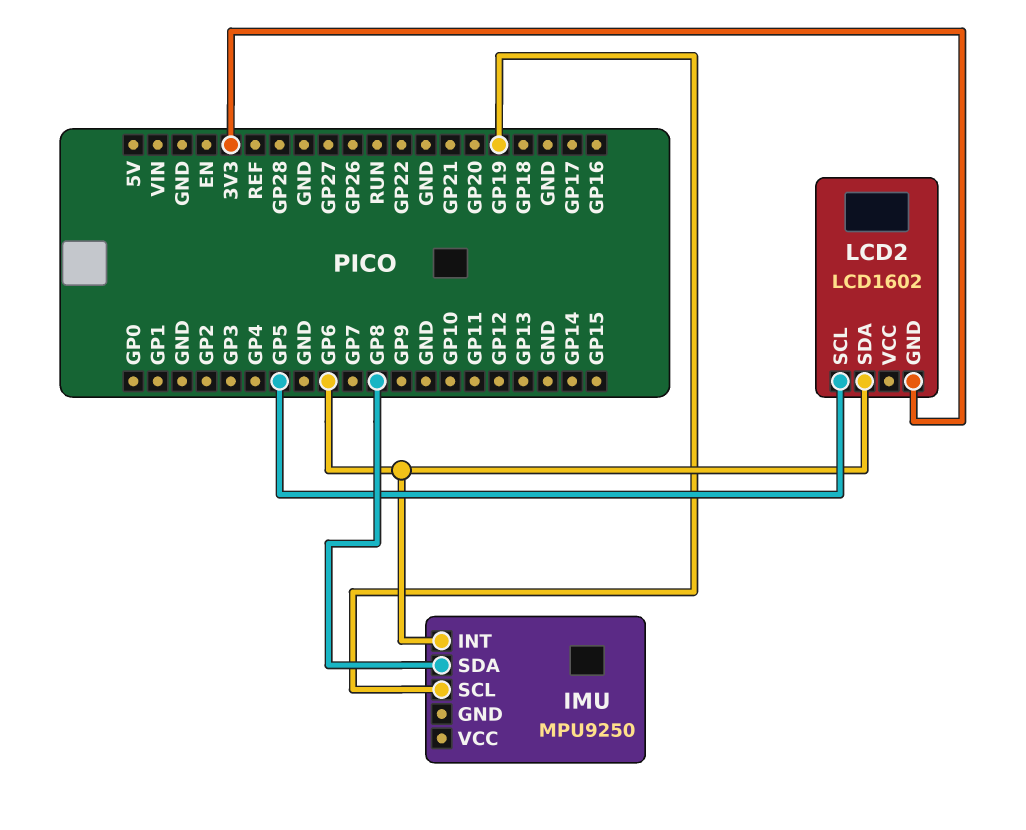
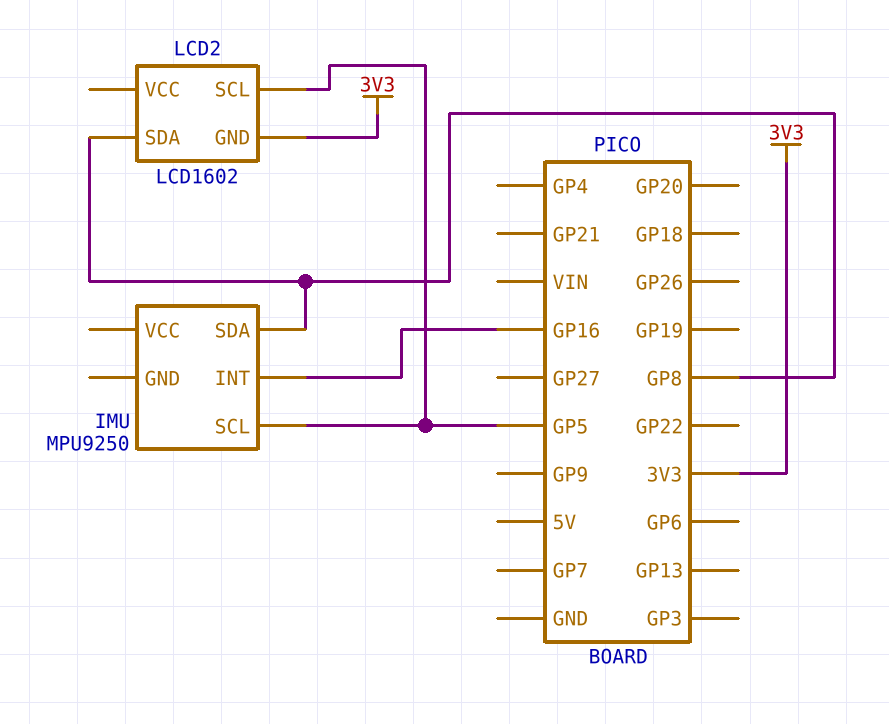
IMU pin INT: GP6 -> GP16
IMU pin SCL: GP19 -> GP5
LCD2 pin SDA: GP6 -> GP8

